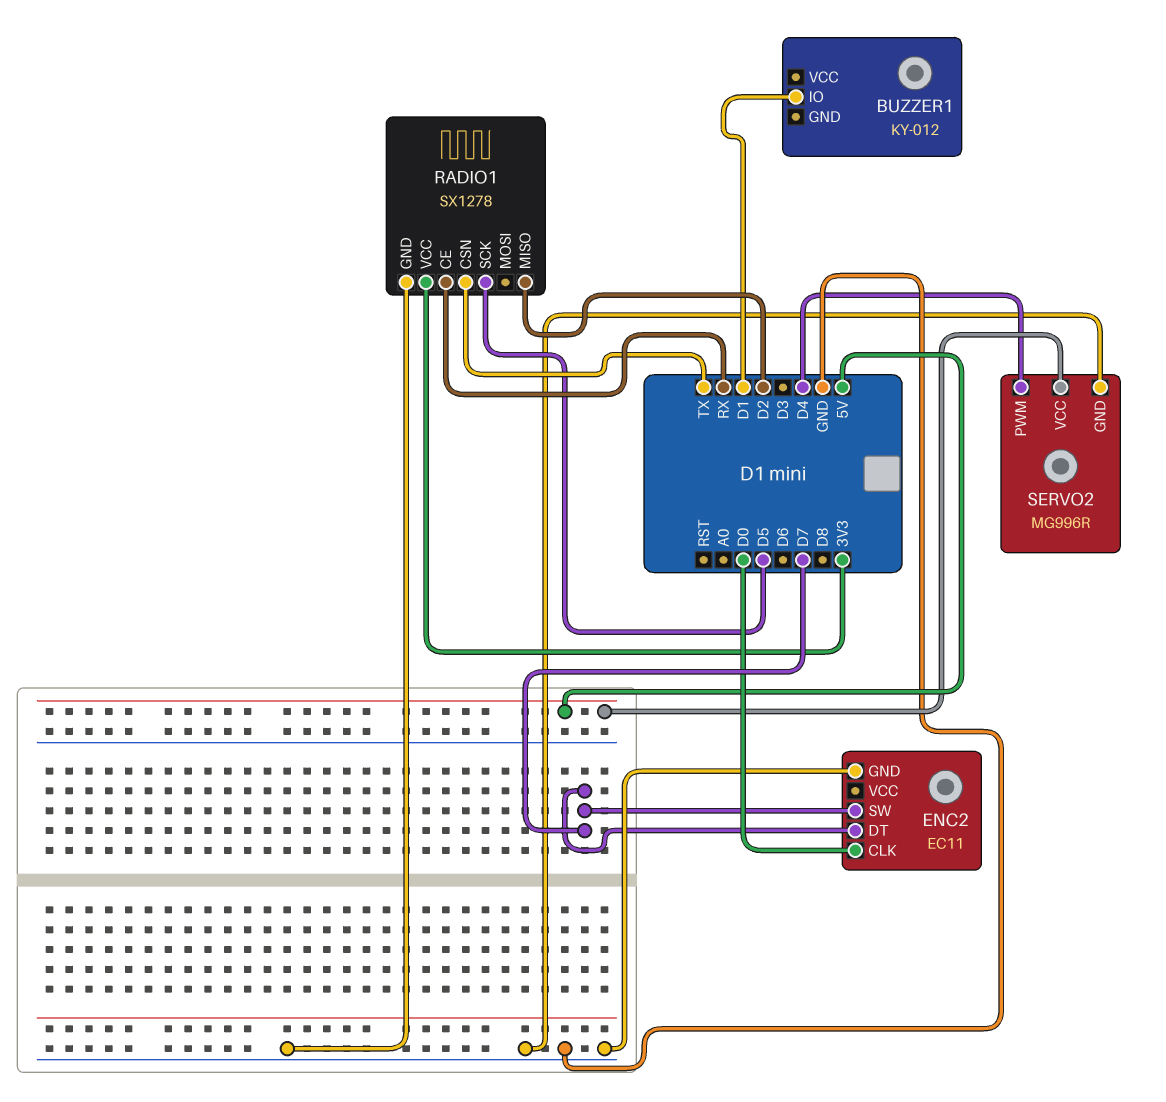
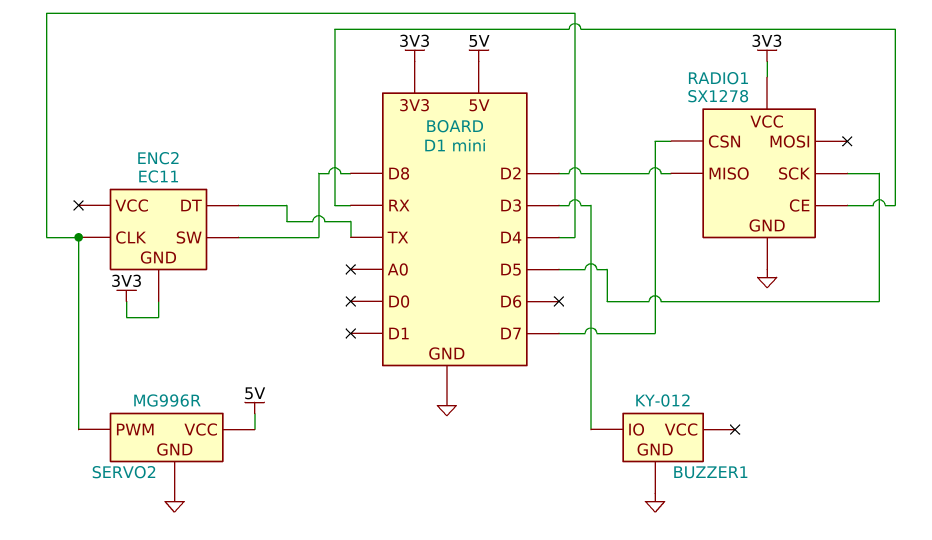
BUZZER1 pin GND: none -> GND
BUZZER1 pin IO: D1 -> D3
ENC2 pin CLK: D0 -> D4
ENC2 pin DT: D7 -> TX
ENC2 pin GND: GND -> 3V3
ENC2 pin SW: D7 -> D8
RADIO1 pin CSN: TX -> D7

